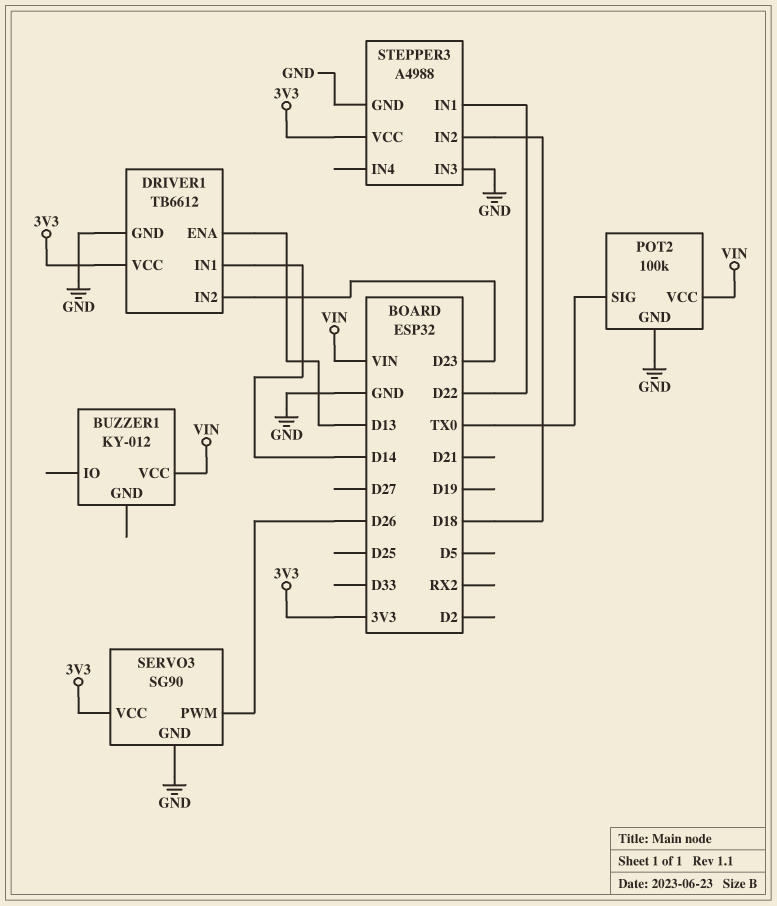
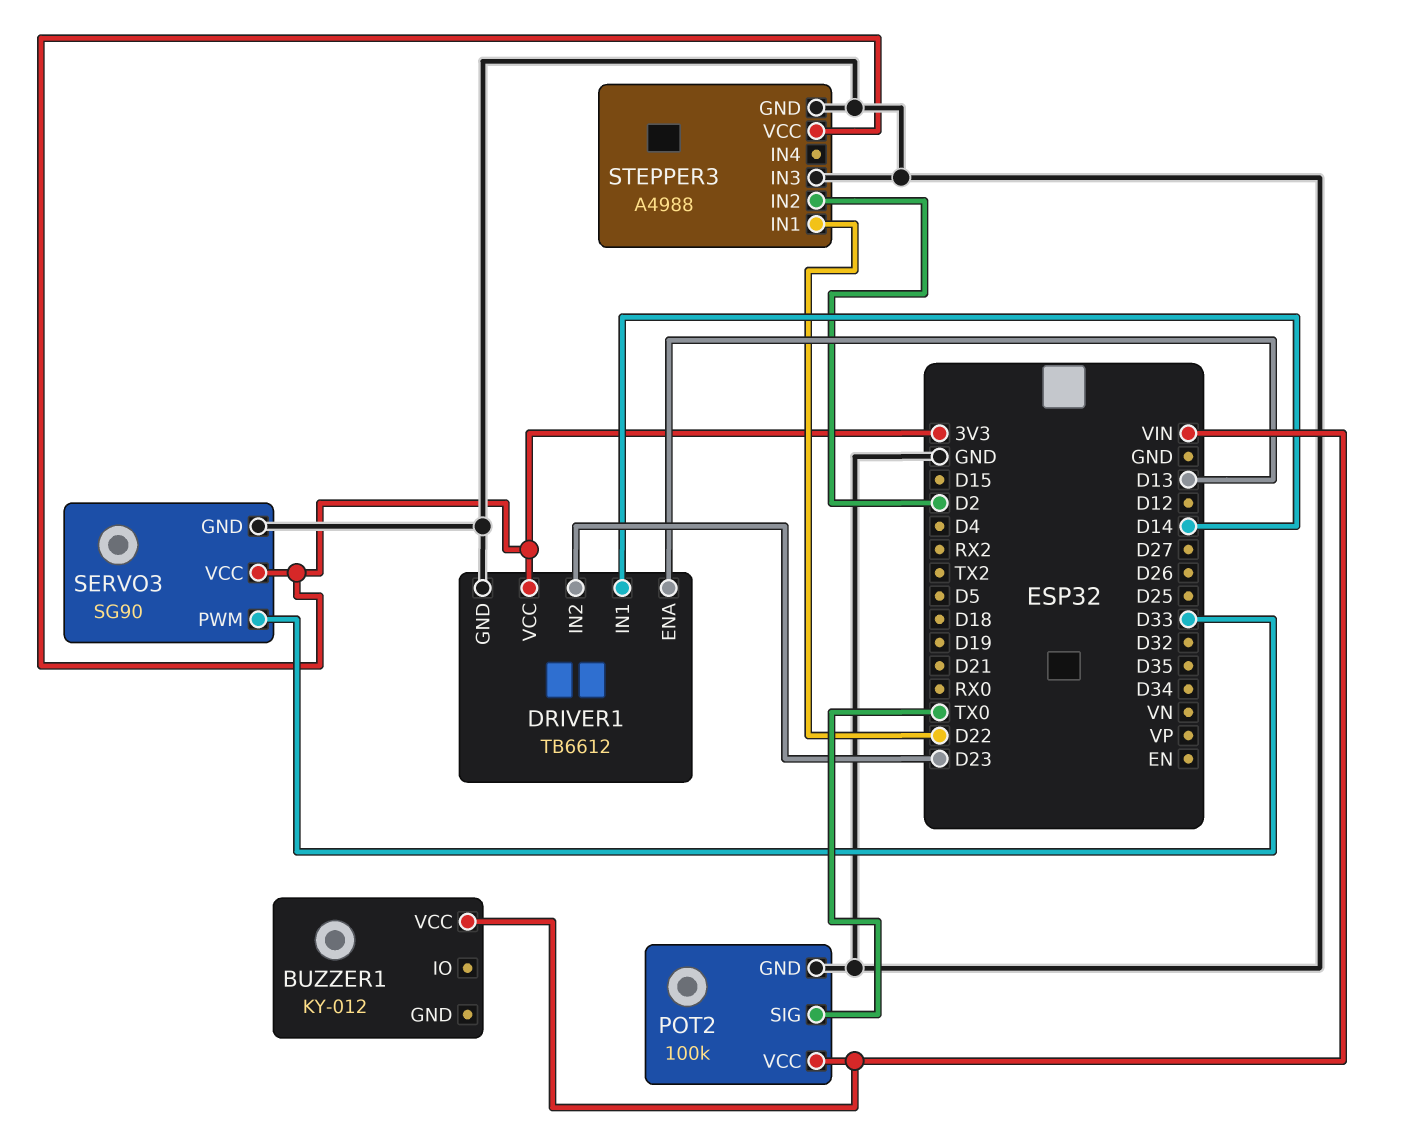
SERVO3 pin PWM: D26 -> D33
STEPPER3 pin IN2: D18 -> D2

